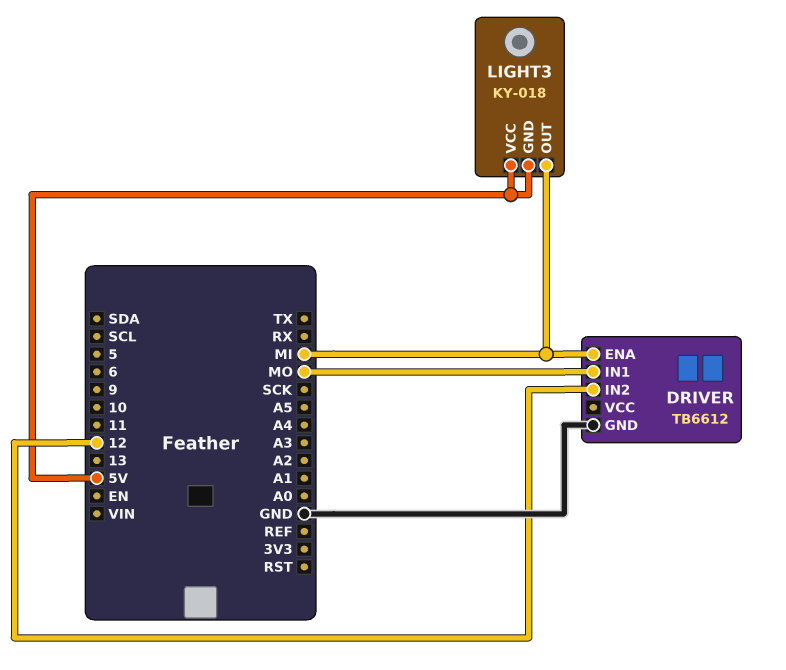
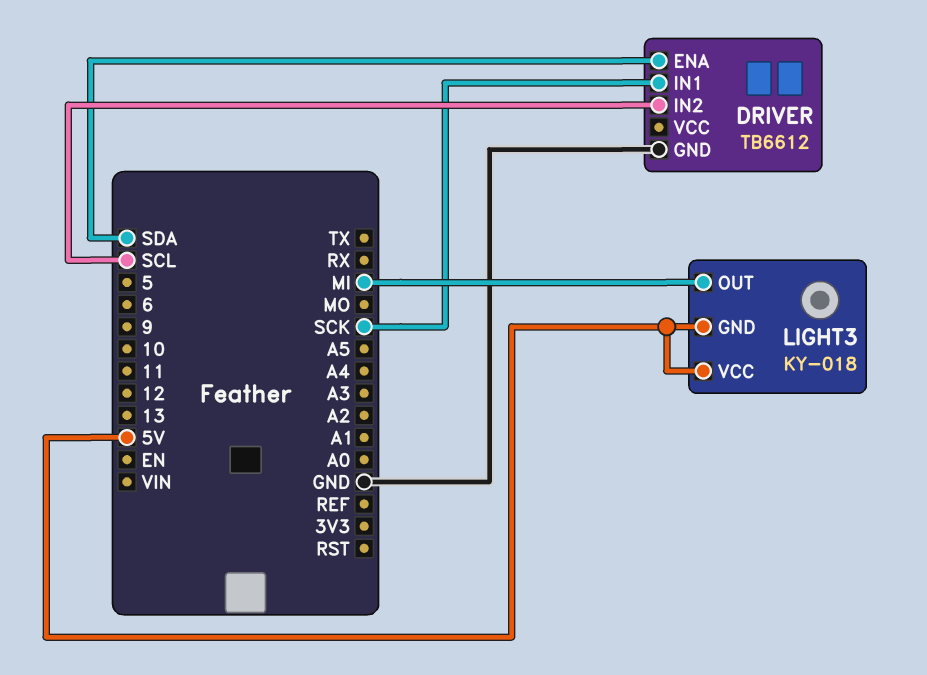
DRIVER pin ENA: MI -> SDA
DRIVER pin IN1: MO -> SCK
DRIVER pin IN2: 12 -> SCL

